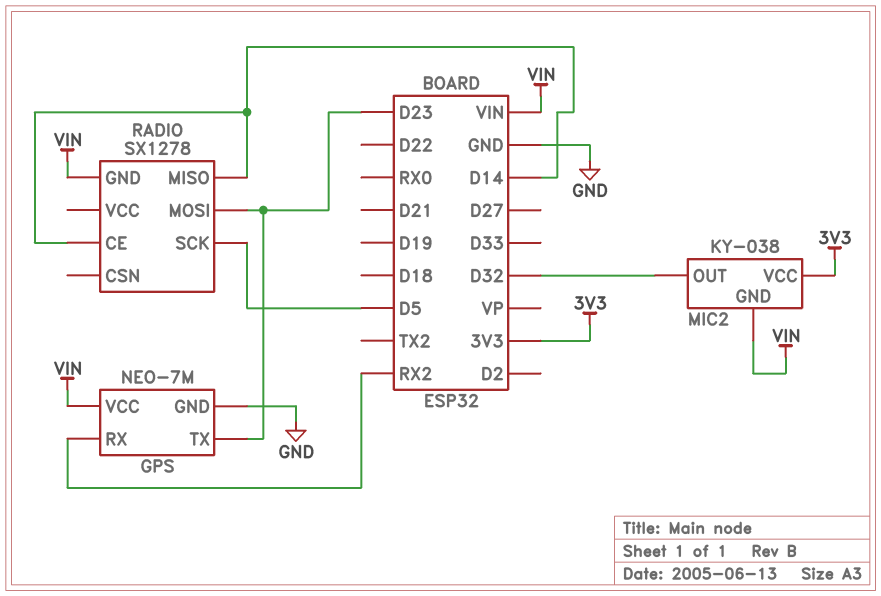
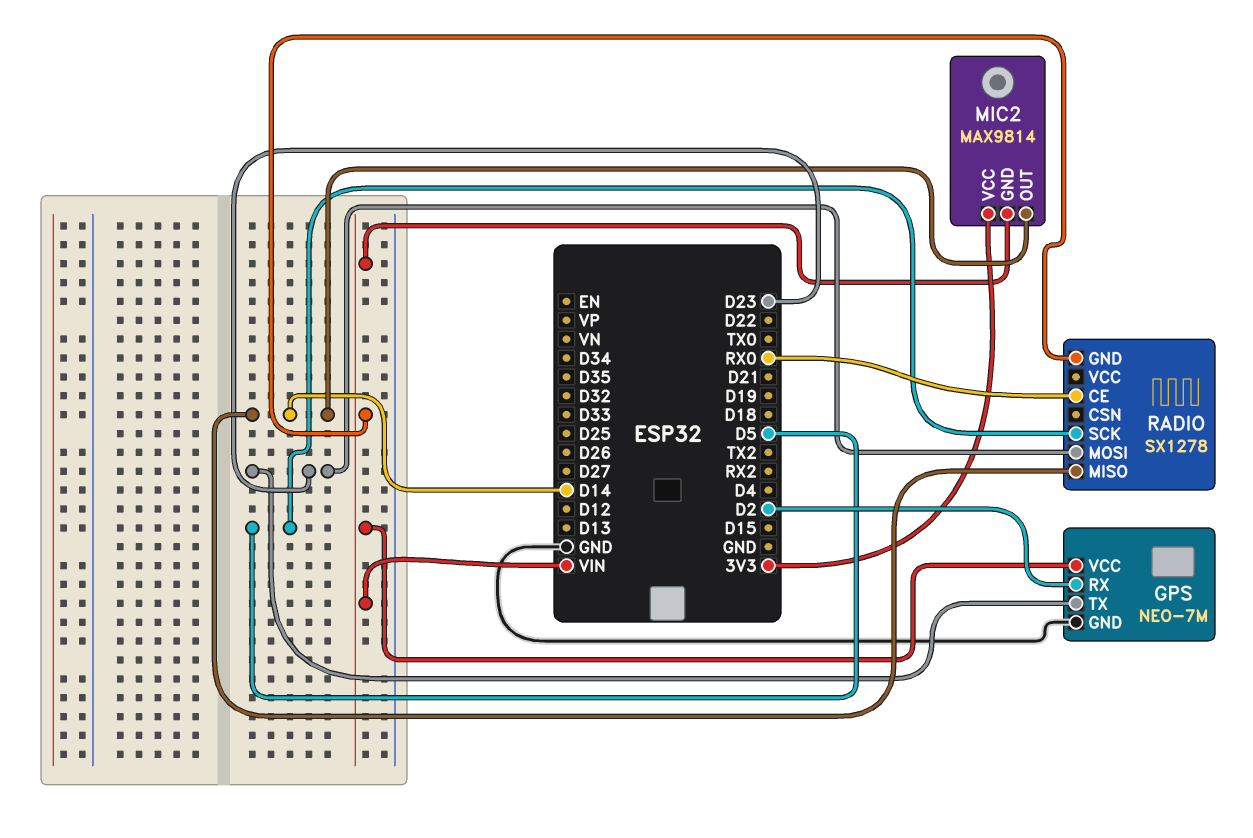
GPS pin RX: RX2 -> D2
MIC2: KY-038 -> MAX9814
MIC2 pin OUT: D32 -> D14
RADIO pin CE: D14 -> RX0

